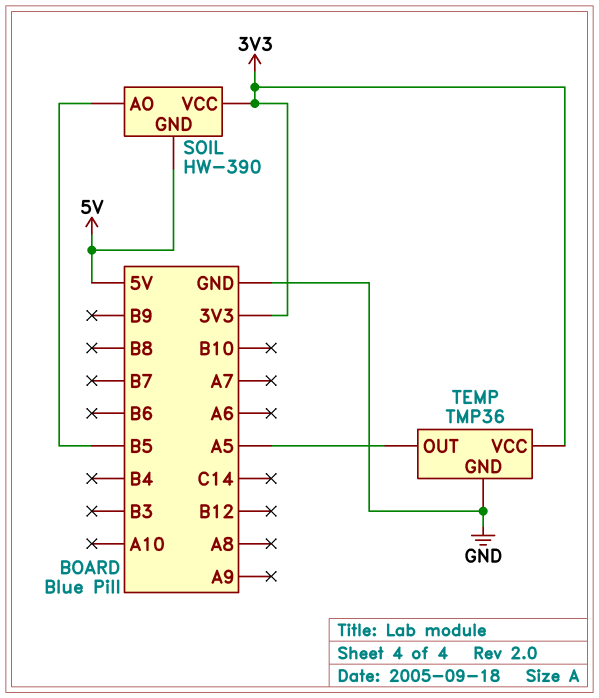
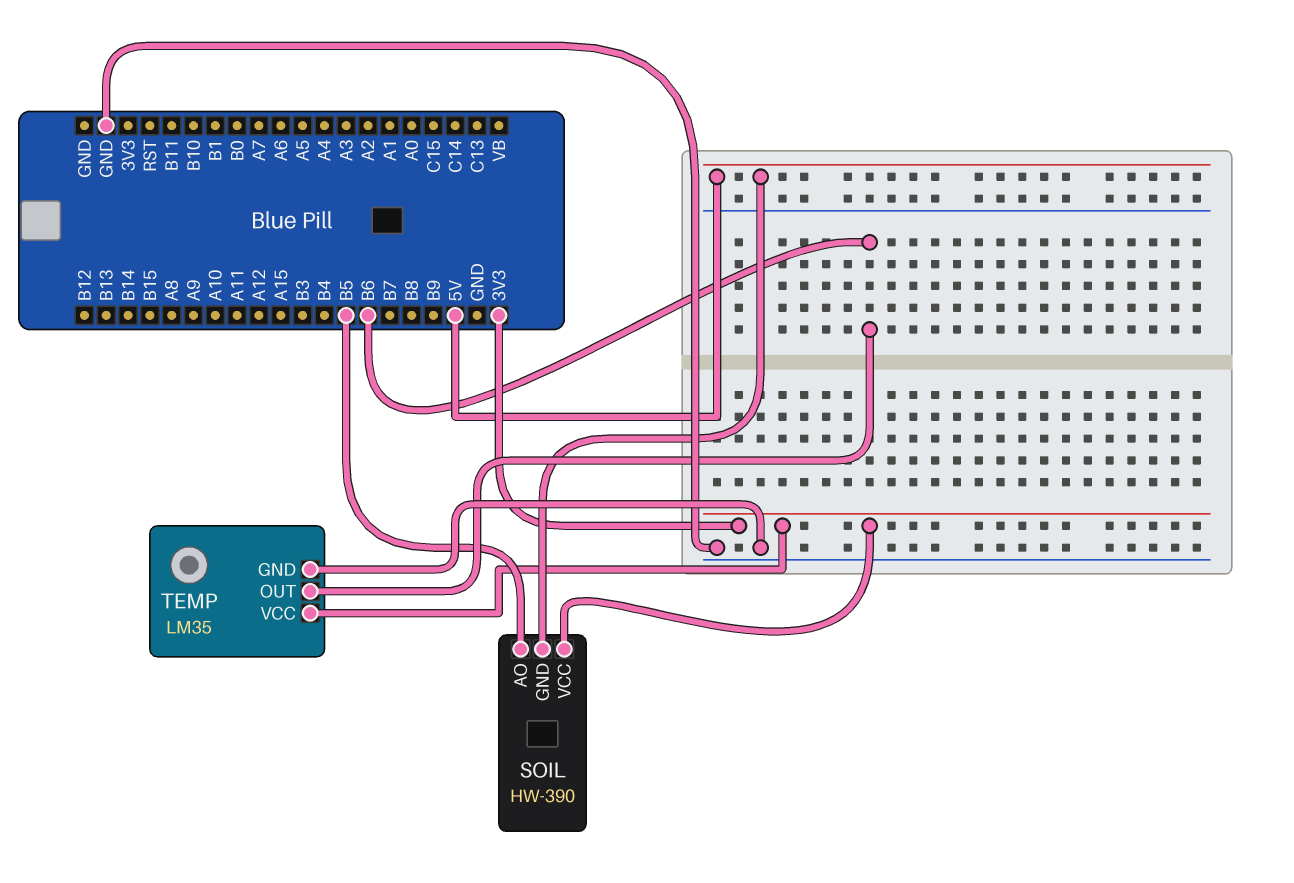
TEMP: TMP36 -> LM35
TEMP pin OUT: A5 -> B6

